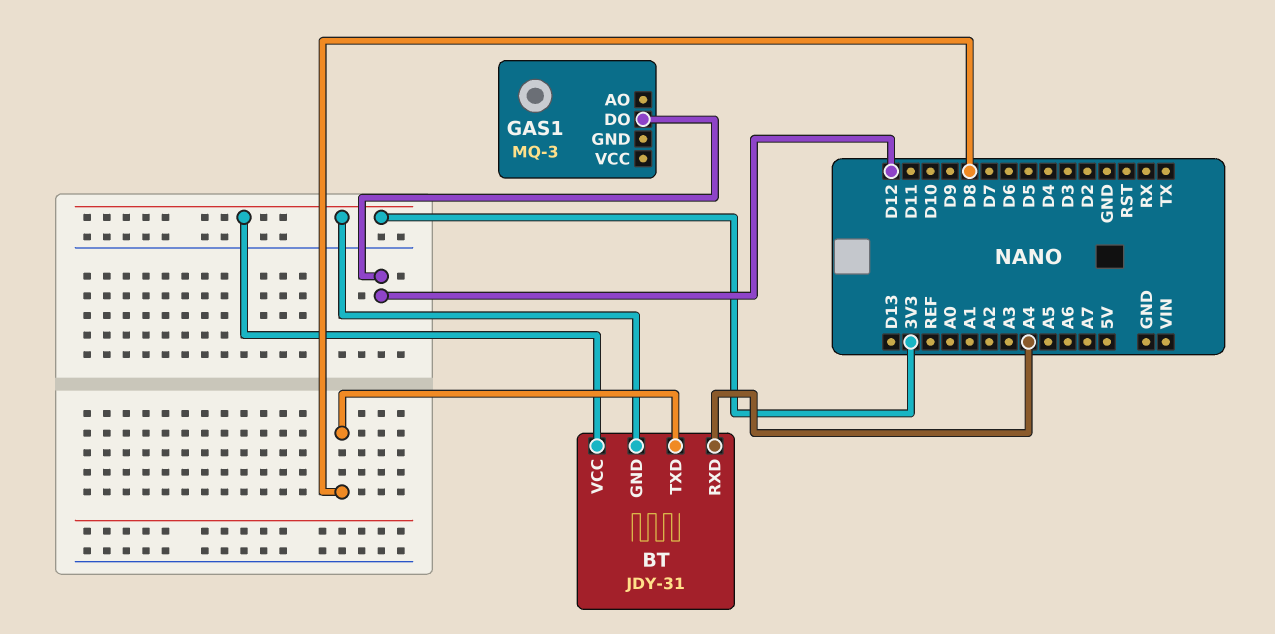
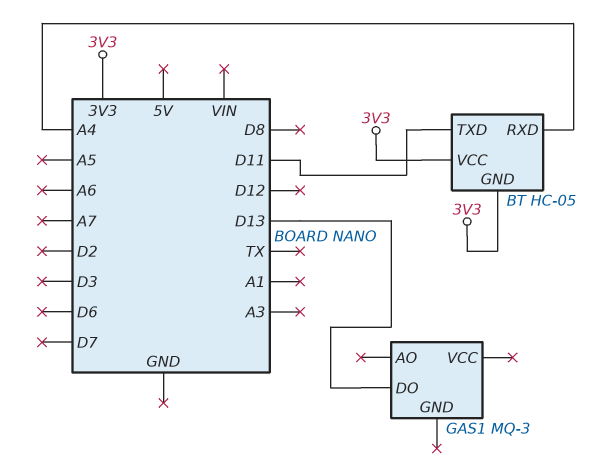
BT: JDY-31 -> HC-05
BT pin TXD: D8 -> D11
GAS1 pin DO: D12 -> D13

